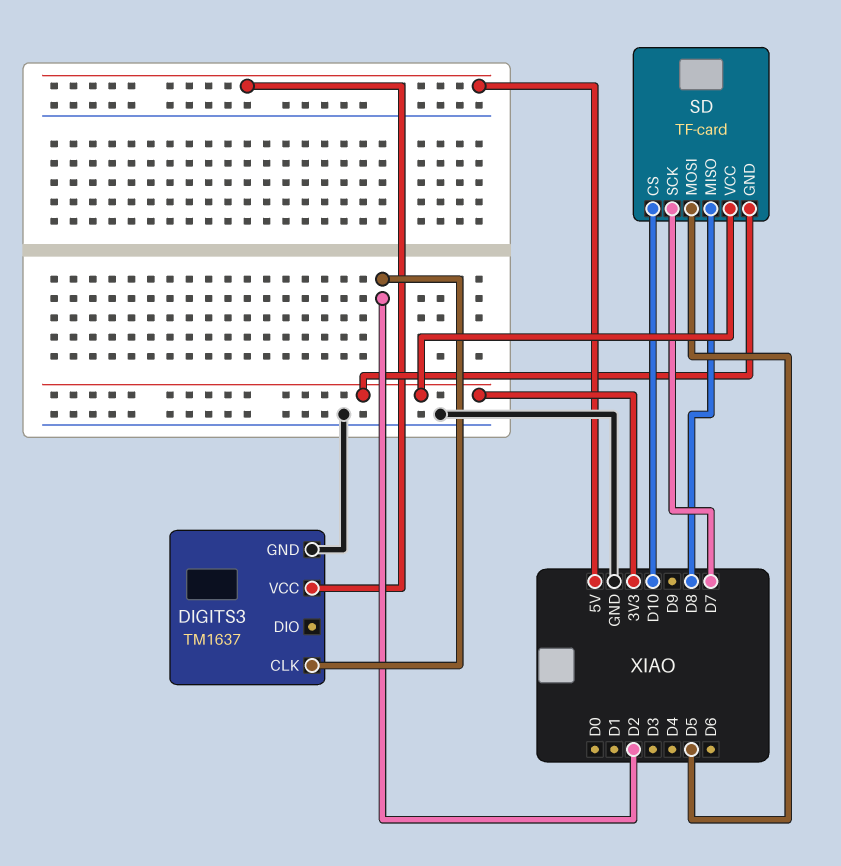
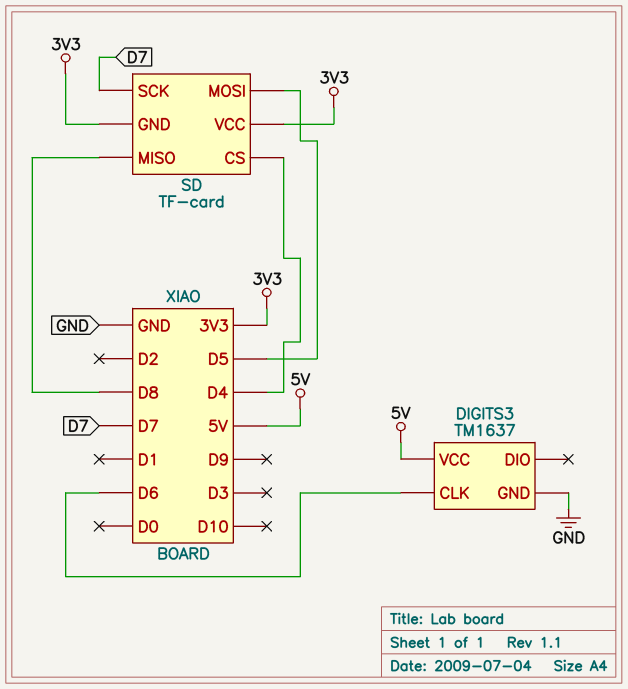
DIGITS3 pin CLK: D2 -> D6
SD pin CS: D10 -> D4

